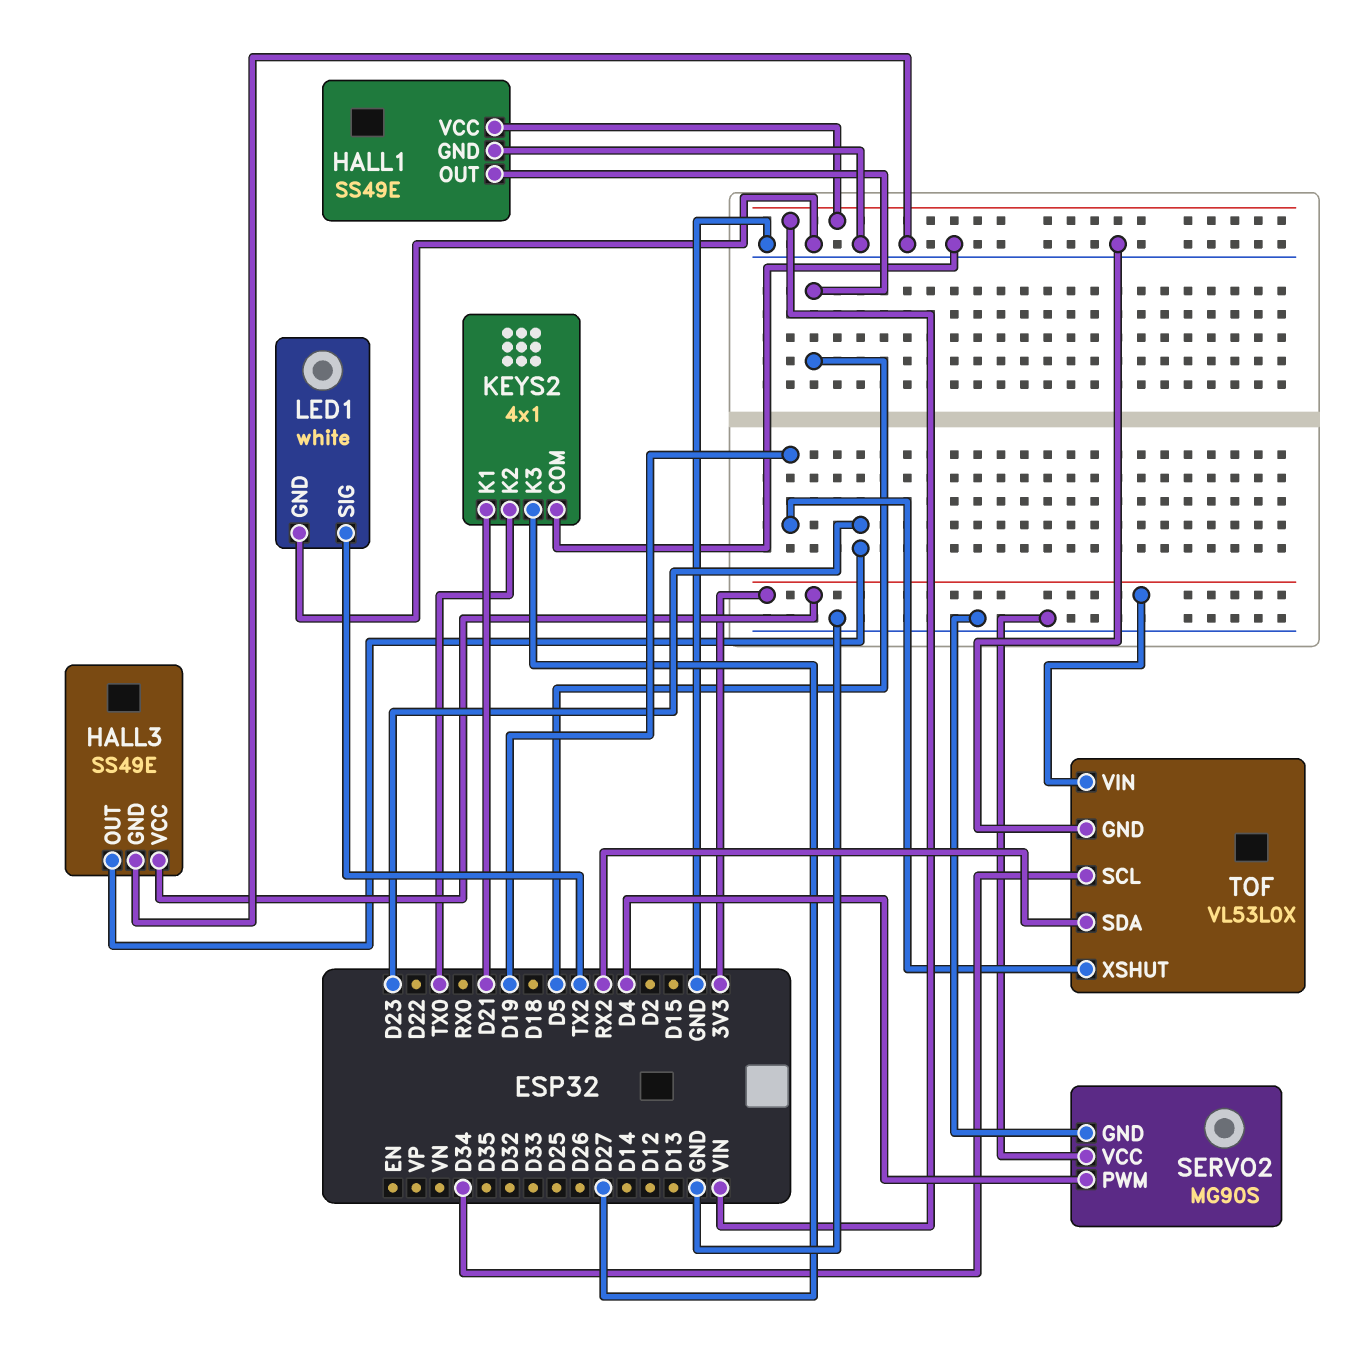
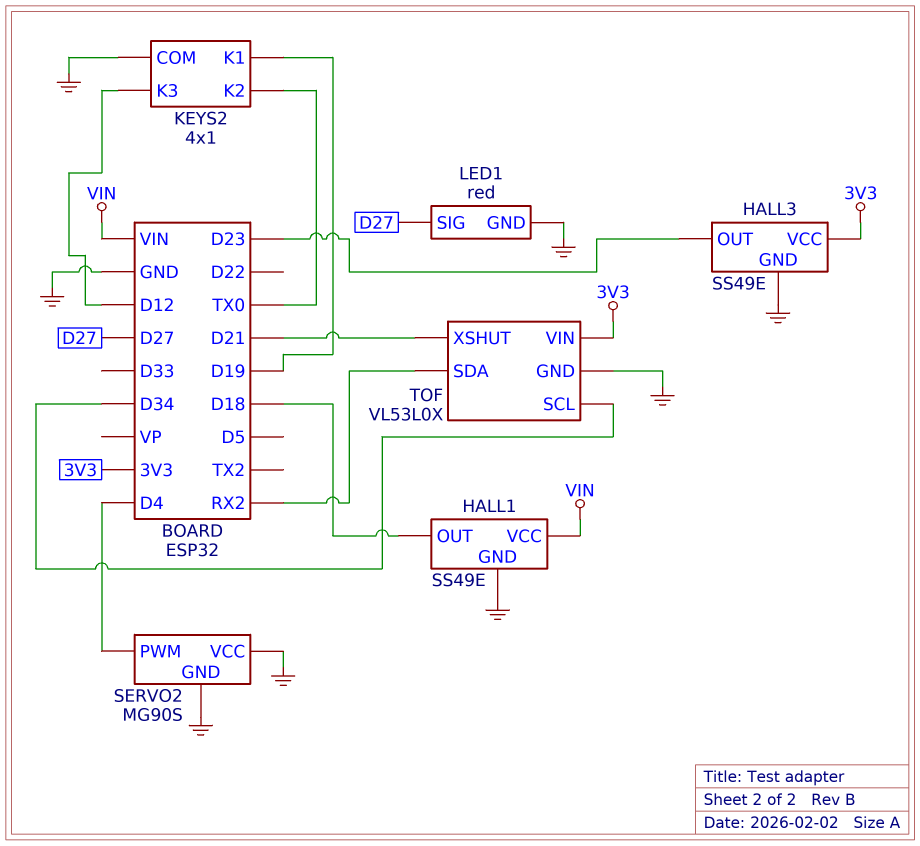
HALL1 pin OUT: D5 -> D18
KEYS2 pin K1: D21 -> D19
KEYS2 pin K3: D27 -> D12
LED1: white -> red
LED1 pin SIG: TX2 -> D27
TOF pin XSHUT: D19 -> D21

